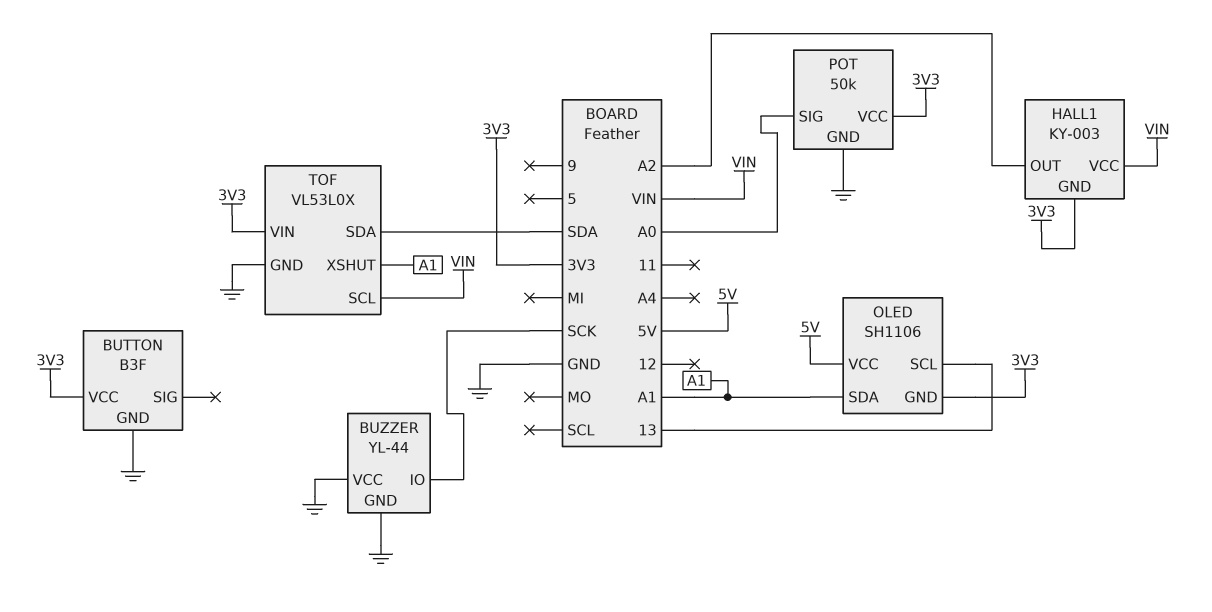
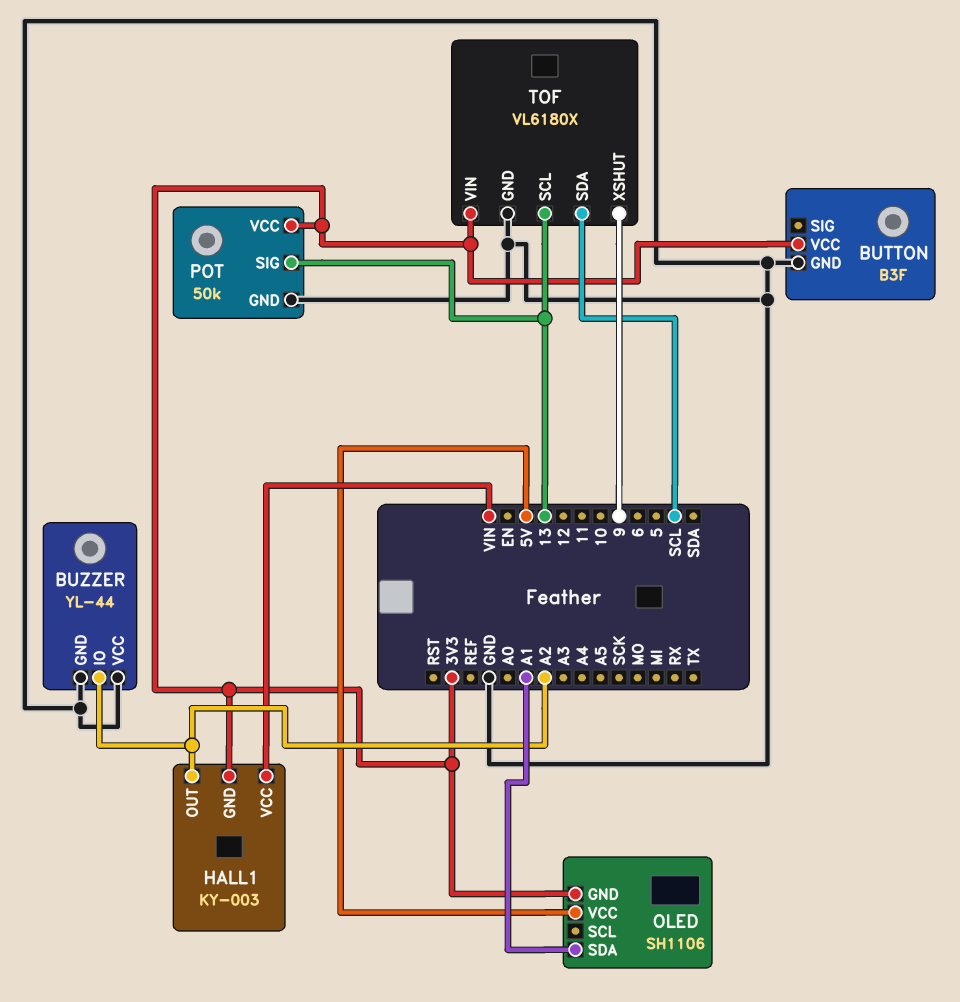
BUZZER pin IO: SCK -> A2
OLED pin SCL: 13 -> none
POT pin SIG: A0 -> 13
TOF: VL53L0X -> VL6180X
TOF pin SCL: VIN -> 13
TOF pin SDA: SDA -> SCL
TOF pin XSHUT: A1 -> 9

